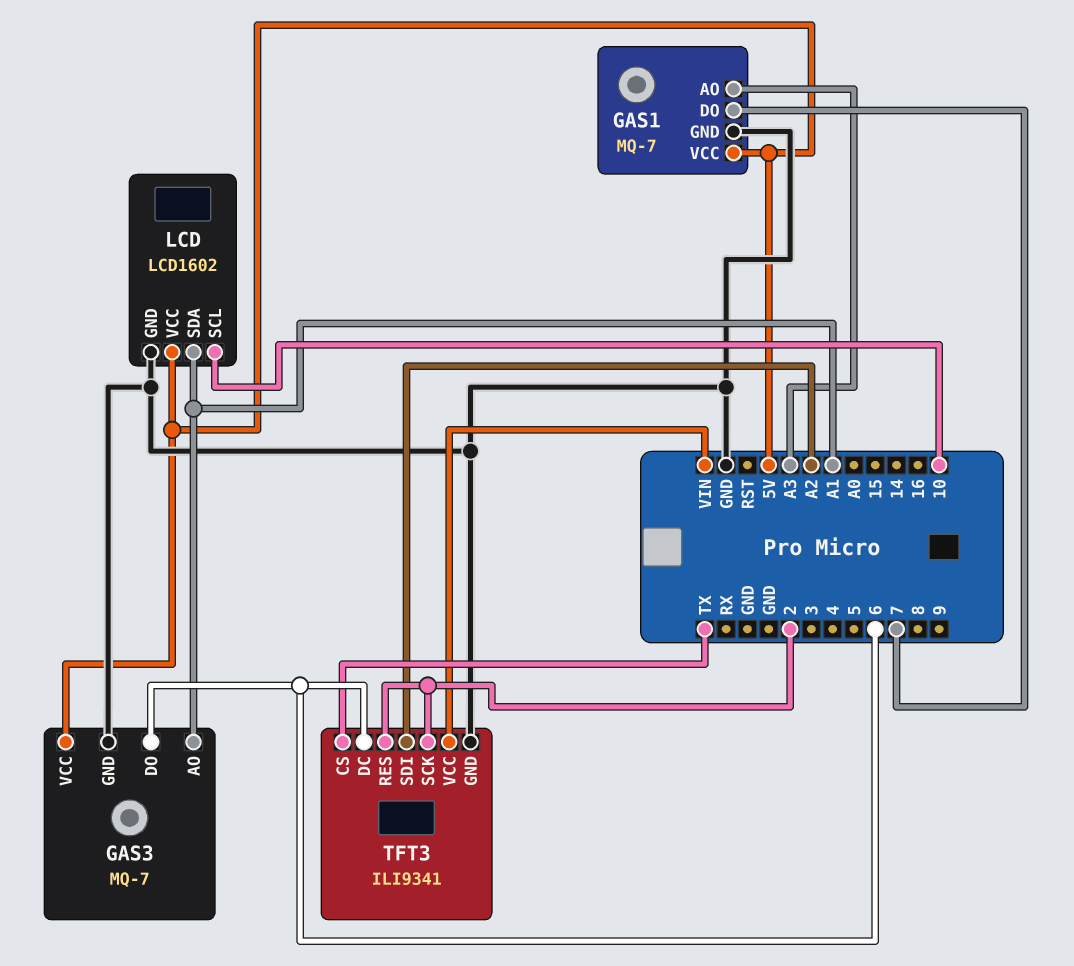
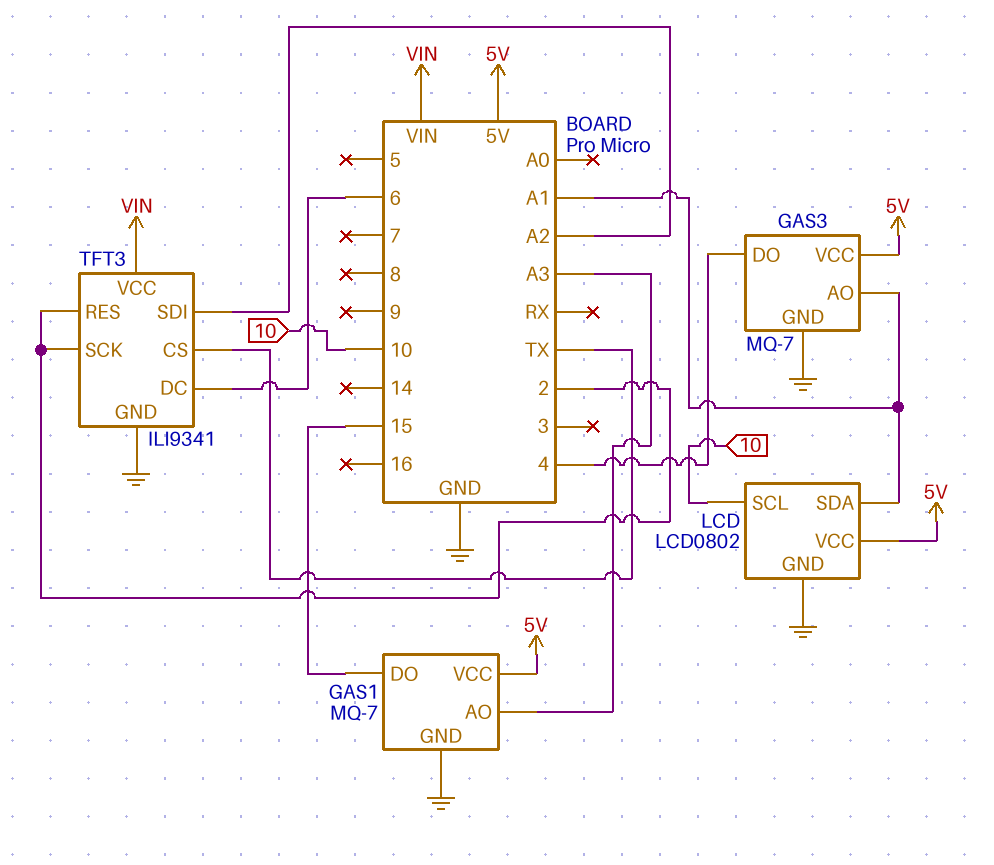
GAS1 pin DO: 7 -> 15
GAS3 pin DO: 6 -> 4
LCD: LCD1602 -> LCD0802

